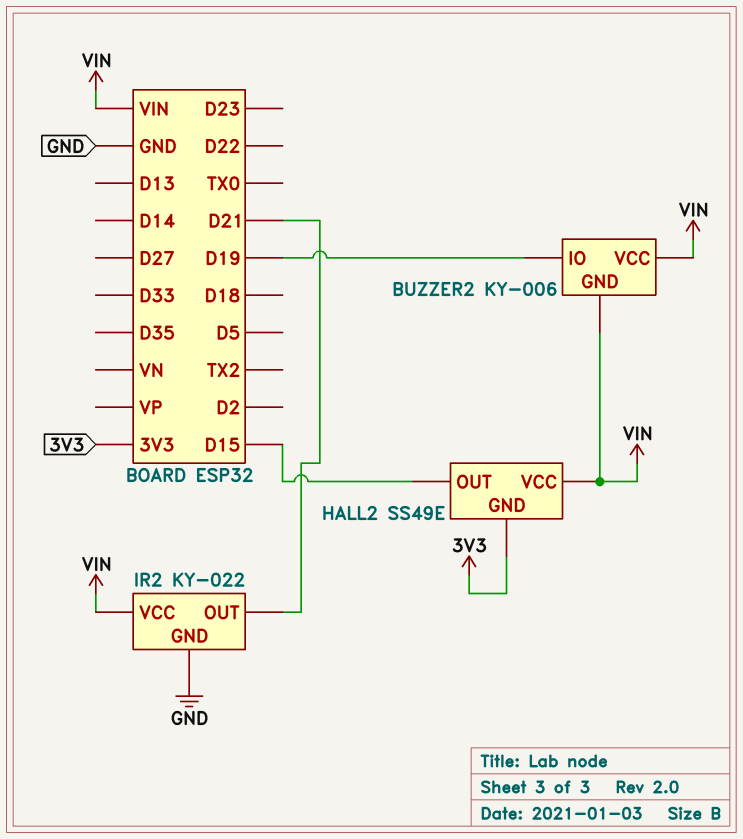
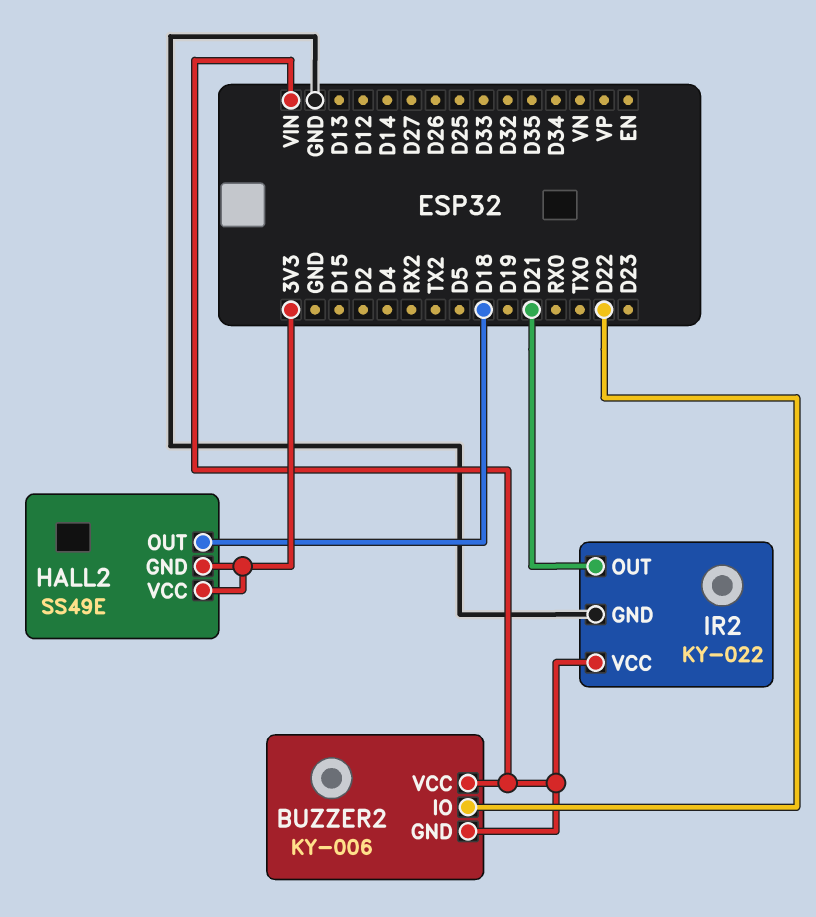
BUZZER2 pin IO: D19 -> D22
HALL2 pin OUT: D15 -> D18
HALL2 pin VCC: VIN -> 3V3

